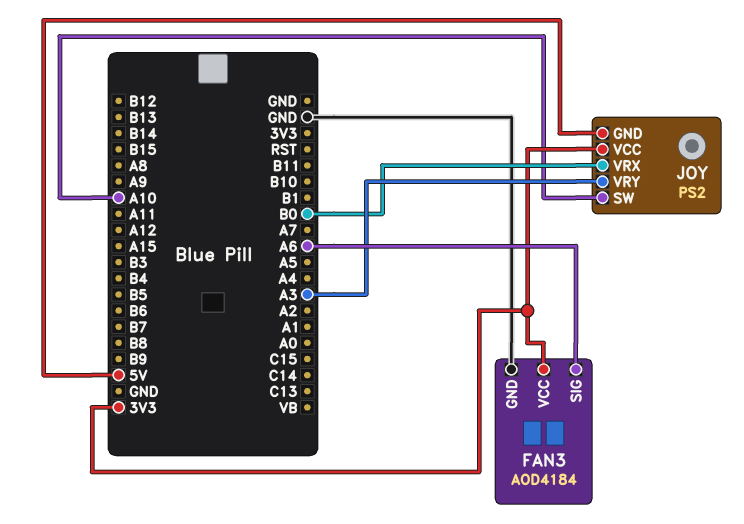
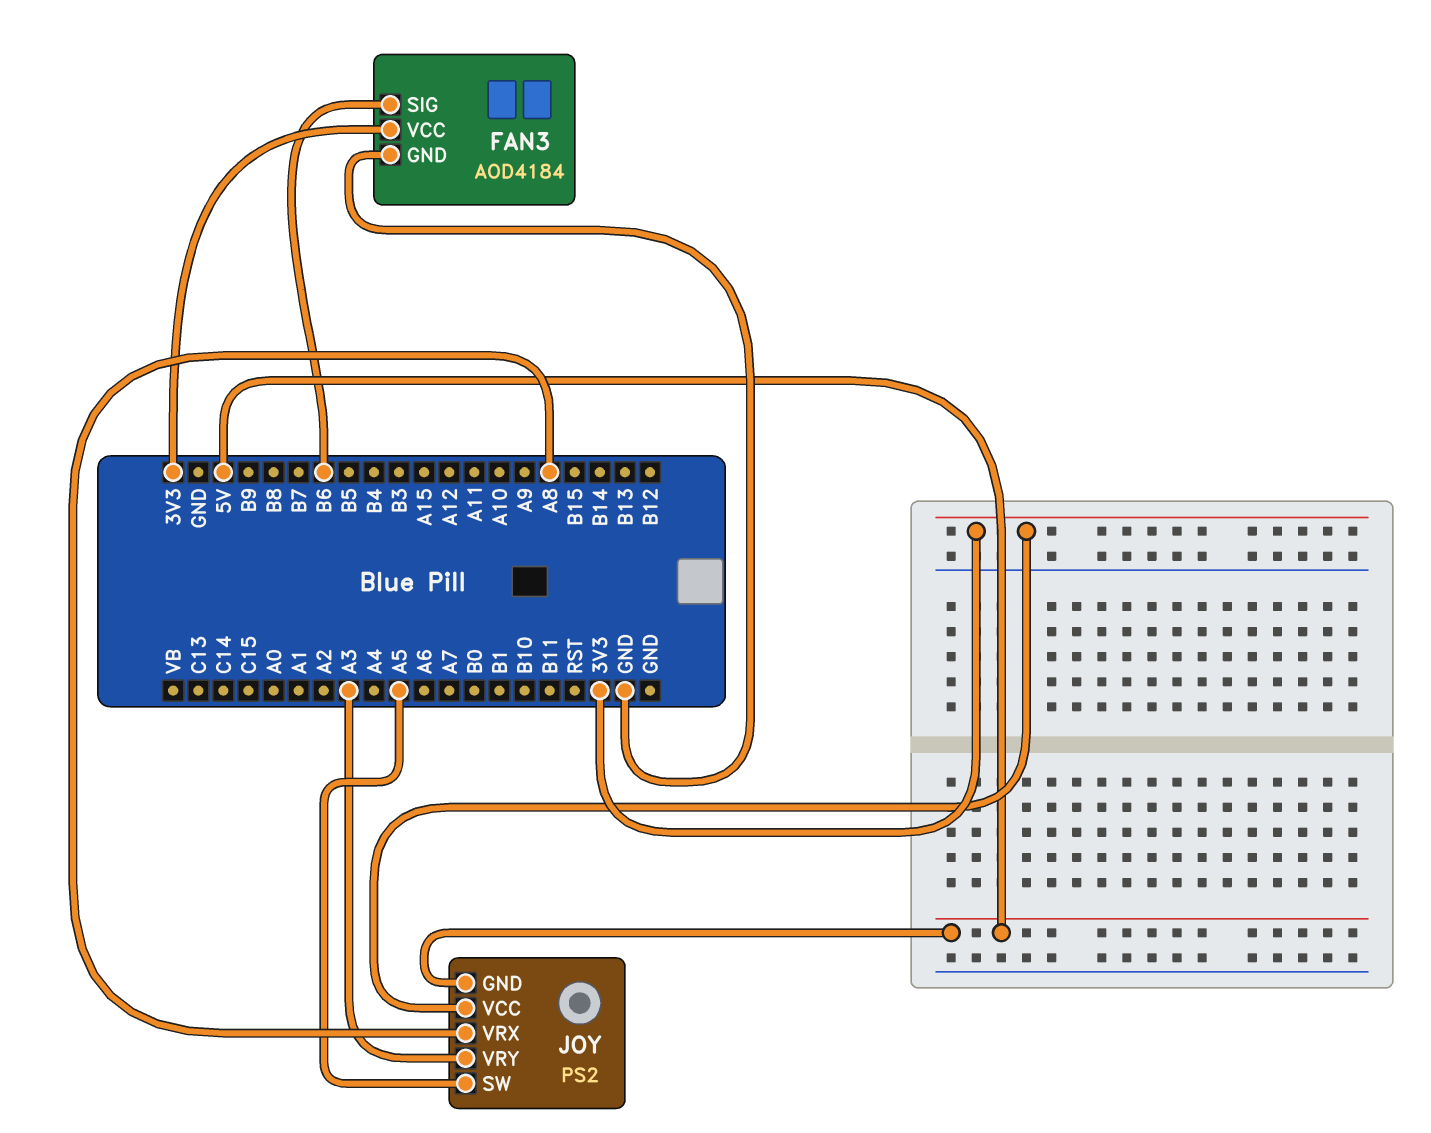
FAN3 pin SIG: A6 -> B6
JOY pin SW: A10 -> A5
JOY pin VRX: B0 -> A8

